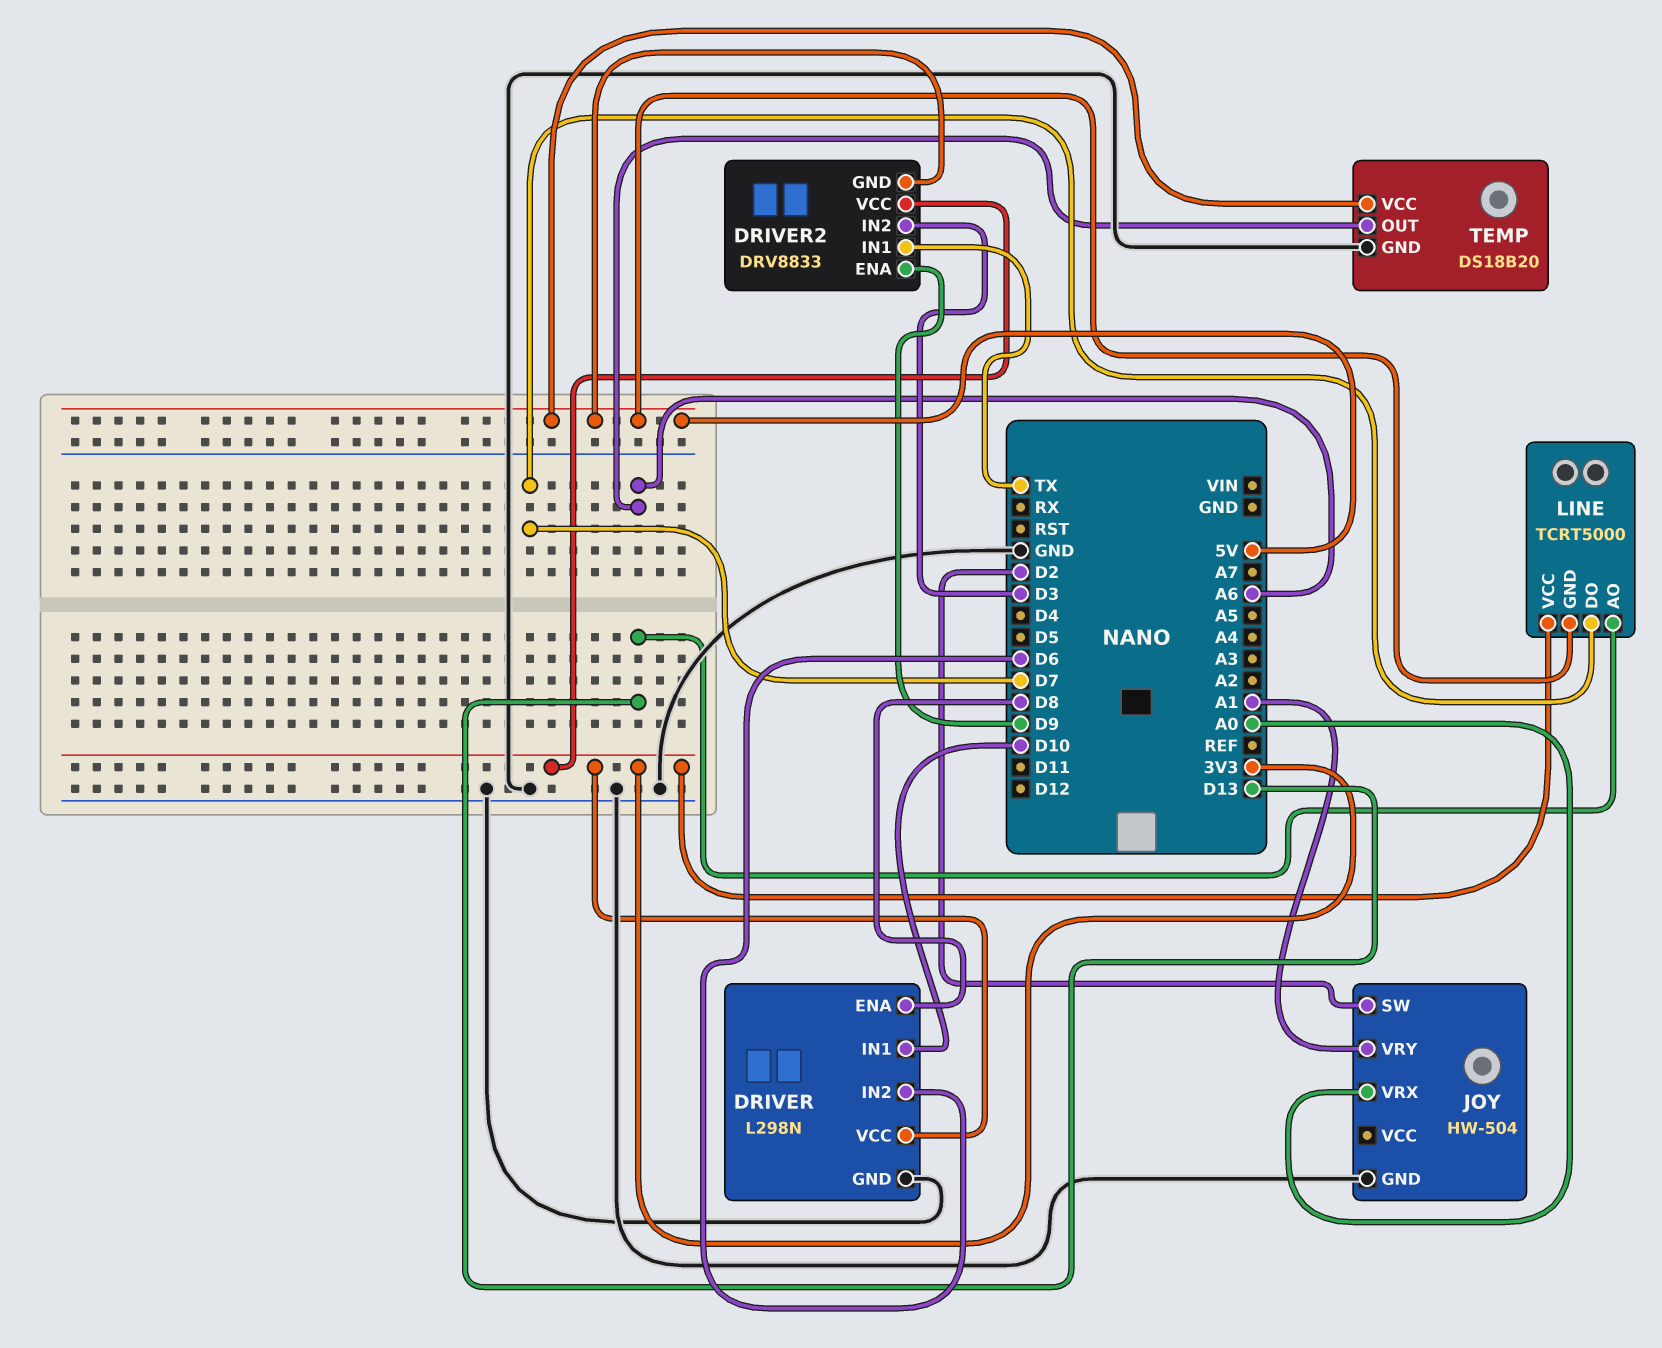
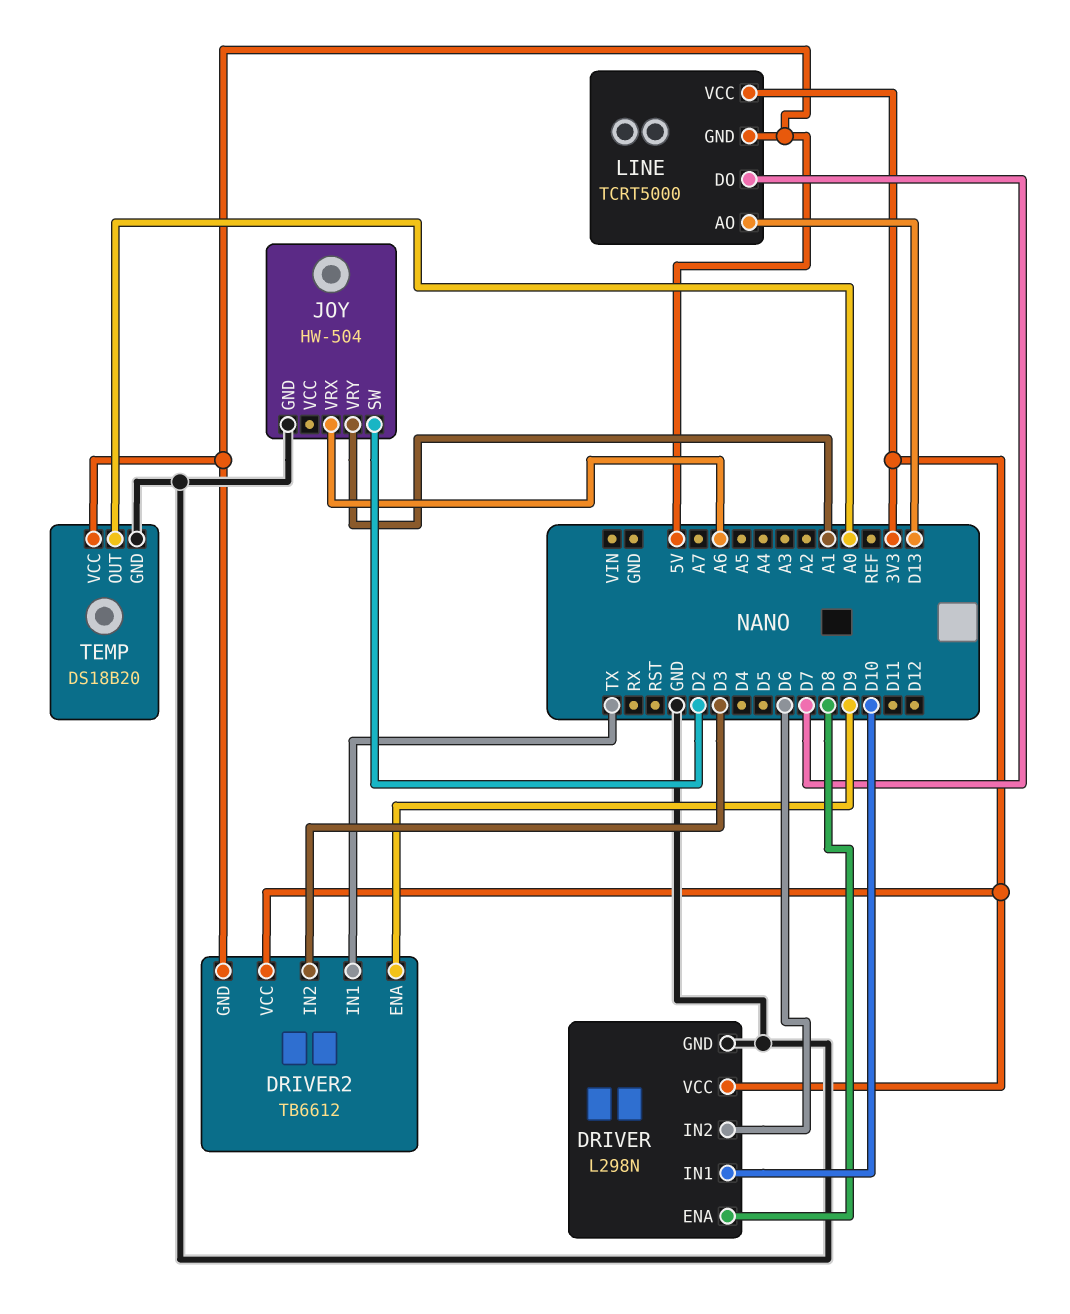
DRIVER2: DRV8833 -> TB6612
JOY pin VRX: A0 -> A6
TEMP pin OUT: A6 -> A0

